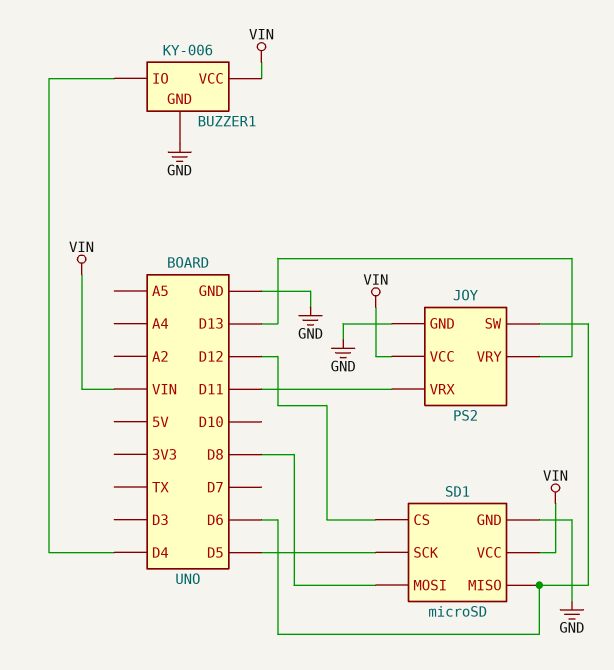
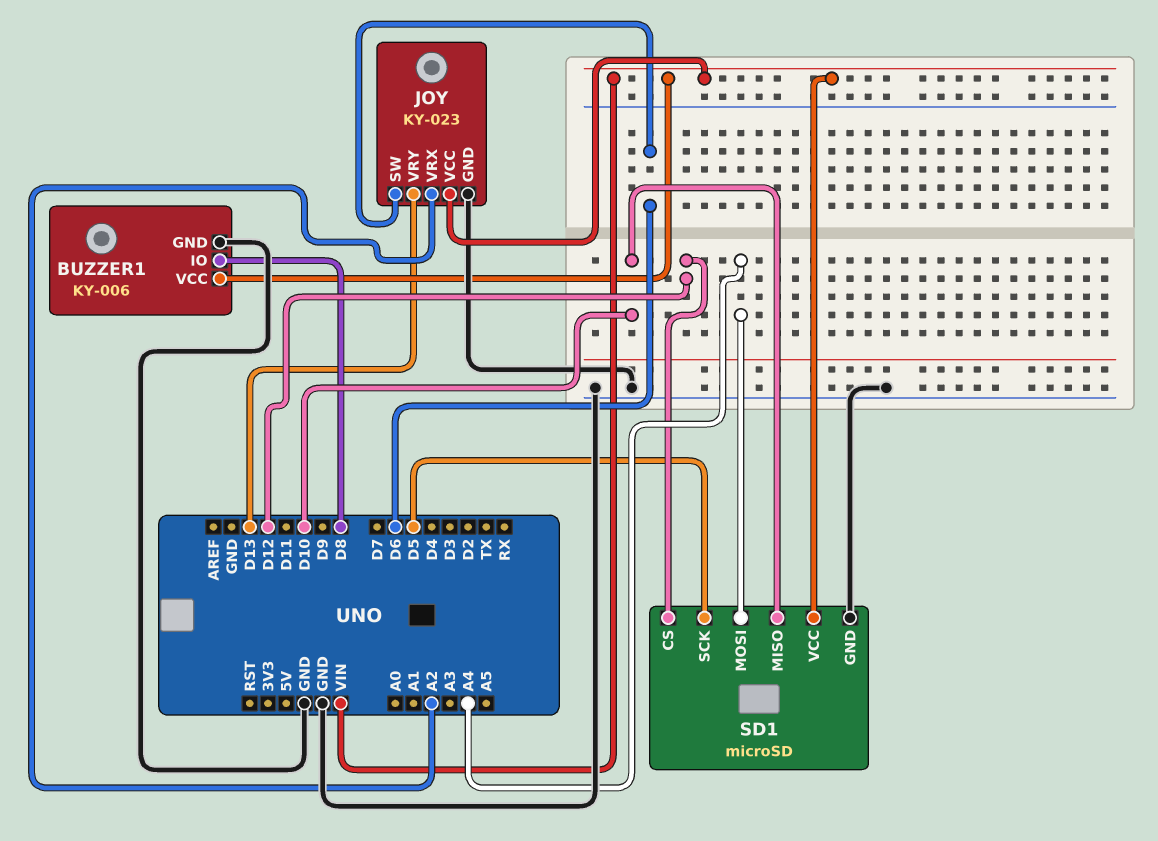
BUZZER1 pin IO: D4 -> D8
JOY: PS2 -> KY-023
JOY pin VRX: D11 -> A2
SD1 pin MISO: D6 -> D10
SD1 pin MOSI: D8 -> A4

